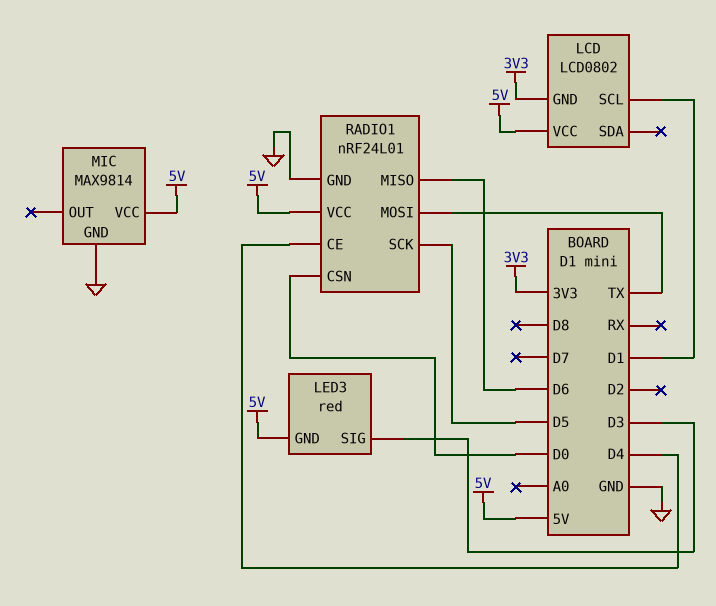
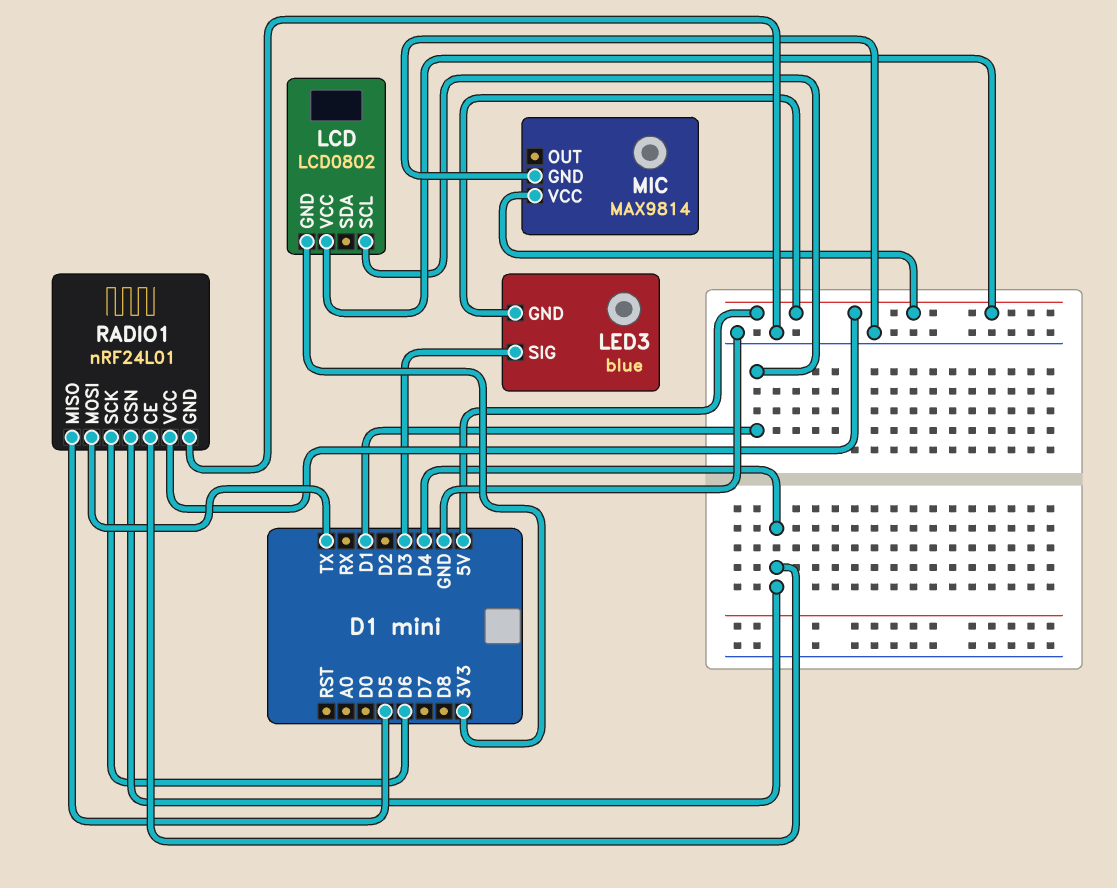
LED3: red -> blue
RADIO1 pin CSN: D0 -> D4
RADIO1 pin MISO: D6 -> D5
RADIO1 pin SCK: D5 -> D6

